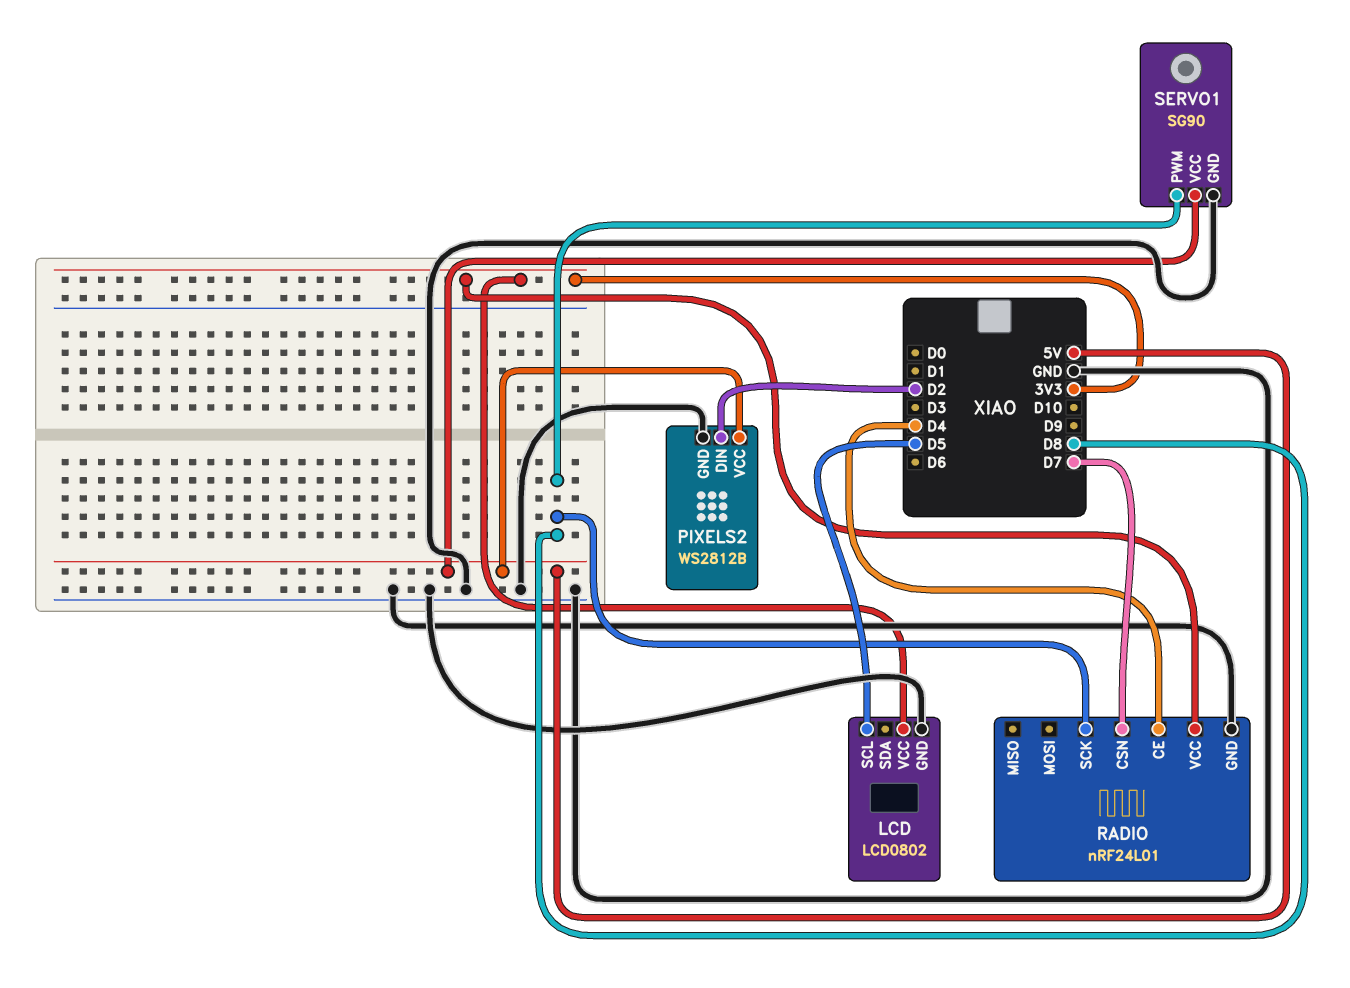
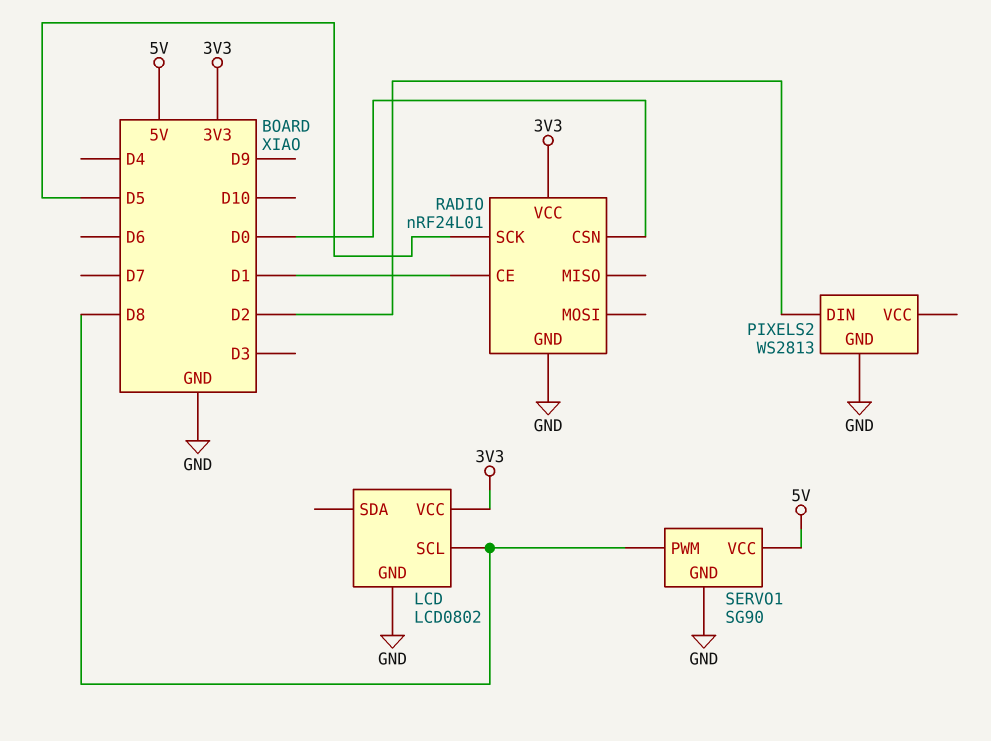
LCD pin SCL: D5 -> D8
PIXELS2: WS2812B -> WS2813
PIXELS2 pin VCC: 5V -> none
RADIO pin CE: D4 -> D1
RADIO pin CSN: D7 -> D0
RADIO pin SCK: D8 -> D5

